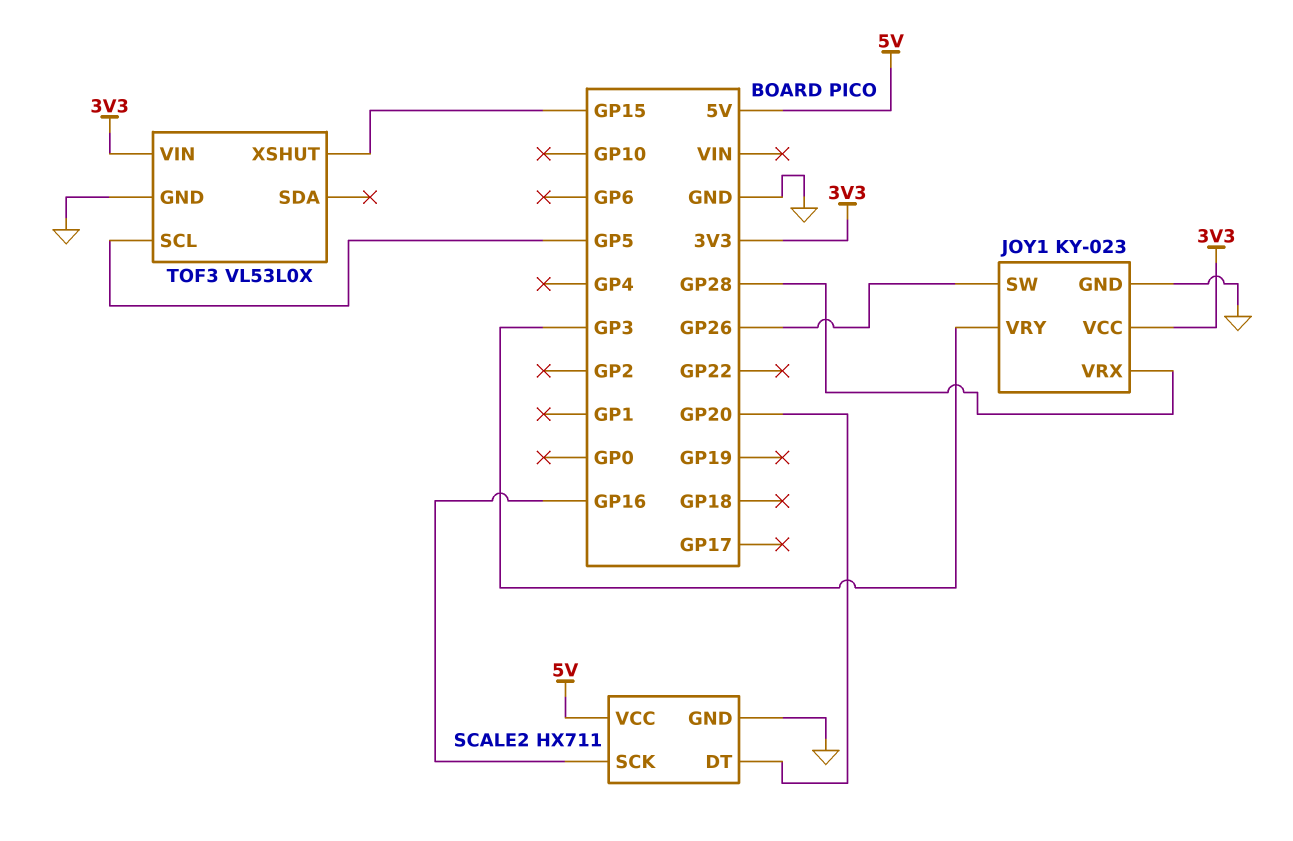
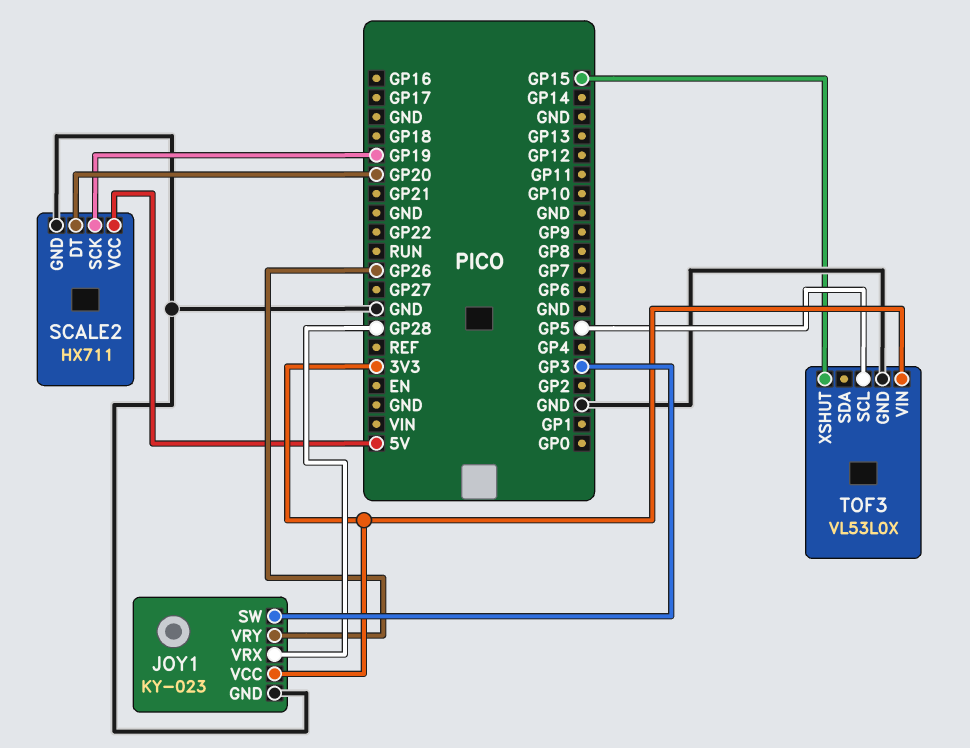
JOY1 pin SW: GP26 -> GP3
JOY1 pin VRY: GP3 -> GP26
SCALE2 pin SCK: GP16 -> GP19

